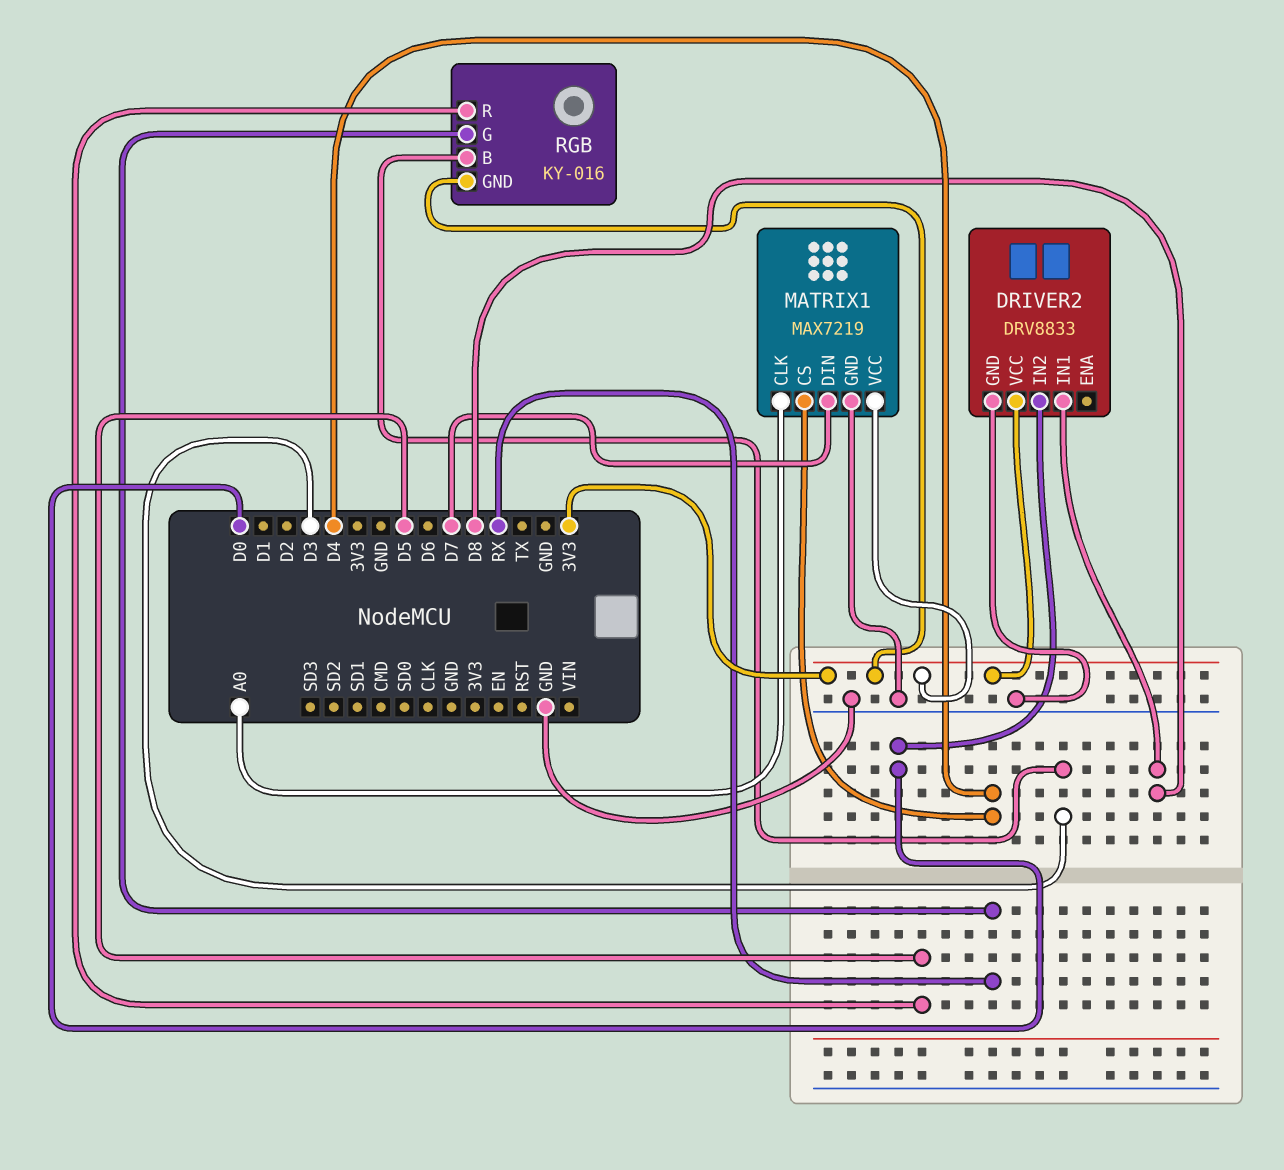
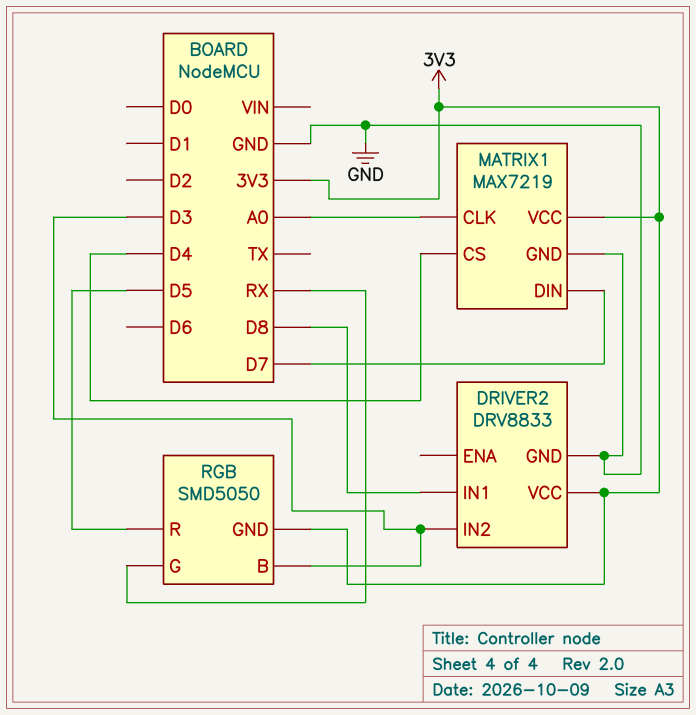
DRIVER2 pin IN2: D0 -> D3
RGB: KY-016 -> SMD5050

